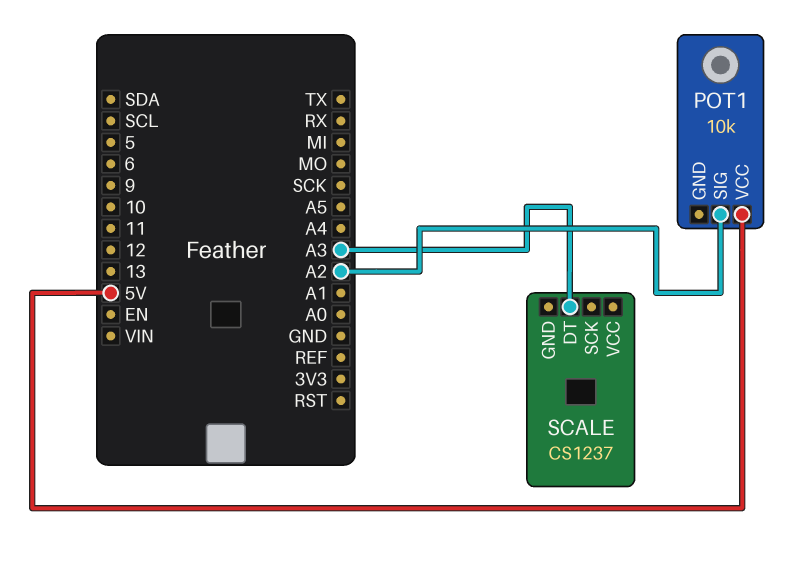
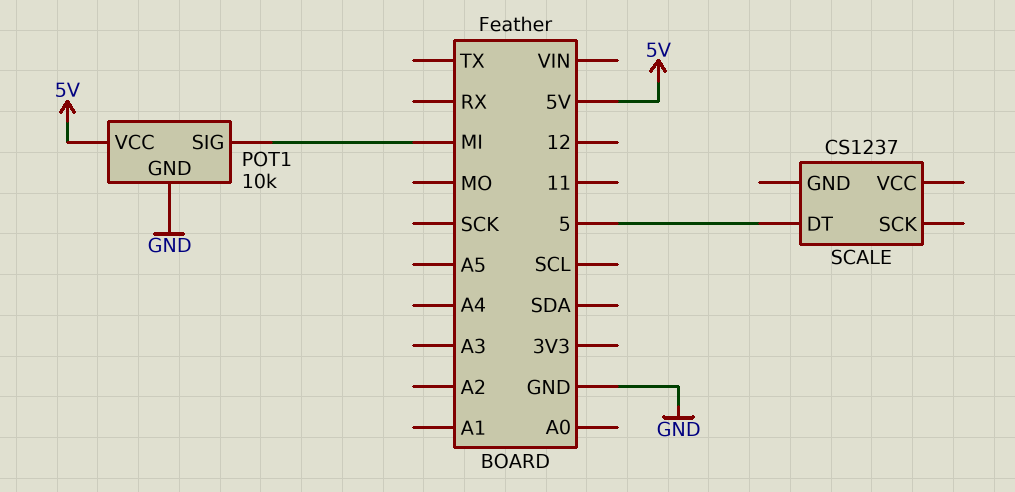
POT1 pin GND: none -> GND
POT1 pin SIG: A2 -> MI
SCALE pin DT: A3 -> 5

